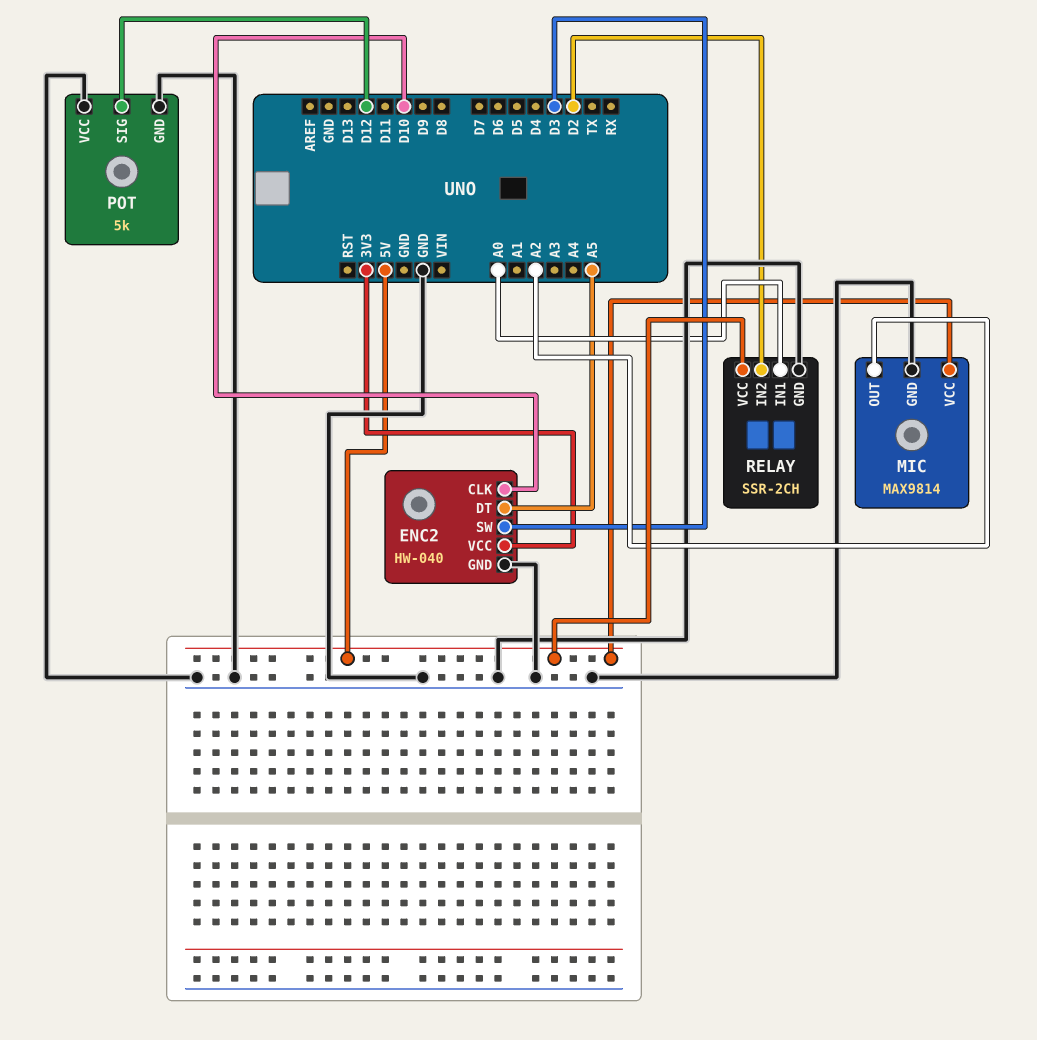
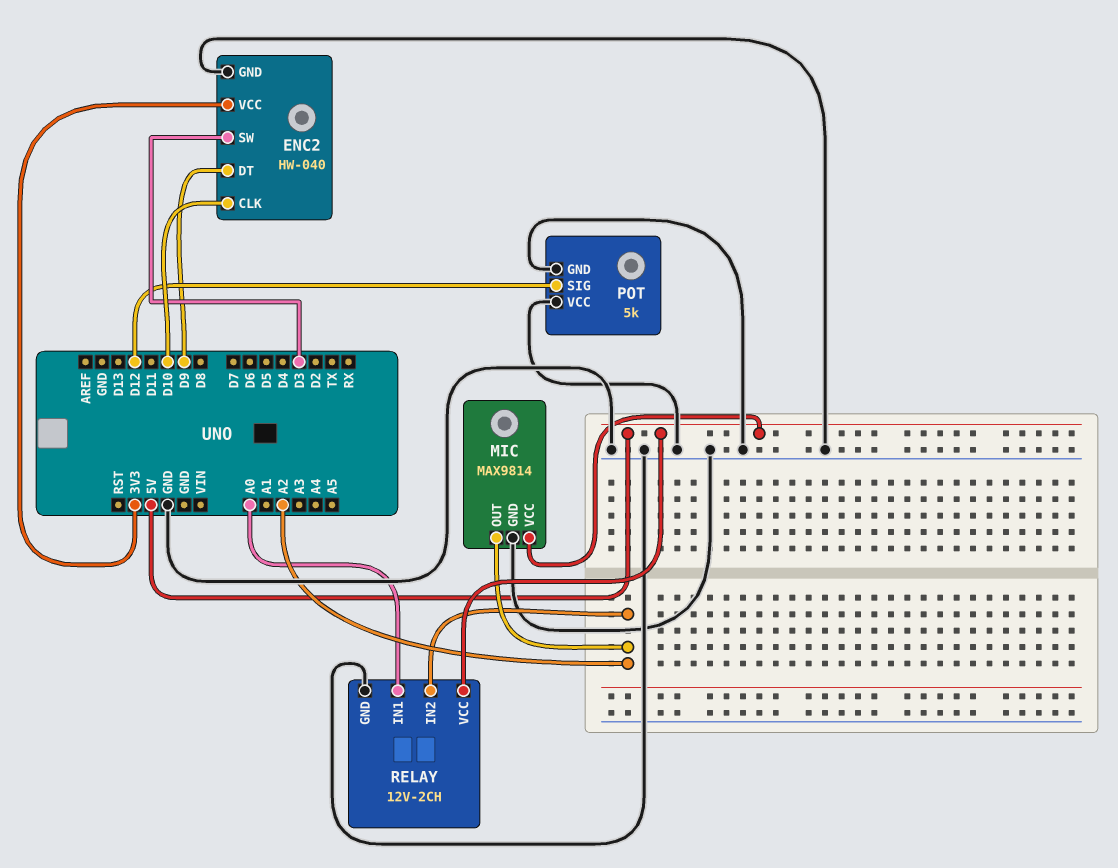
ENC2 pin DT: A5 -> D9
RELAY: SSR-2CH -> 12V-2CH
RELAY pin IN2: D2 -> A2

